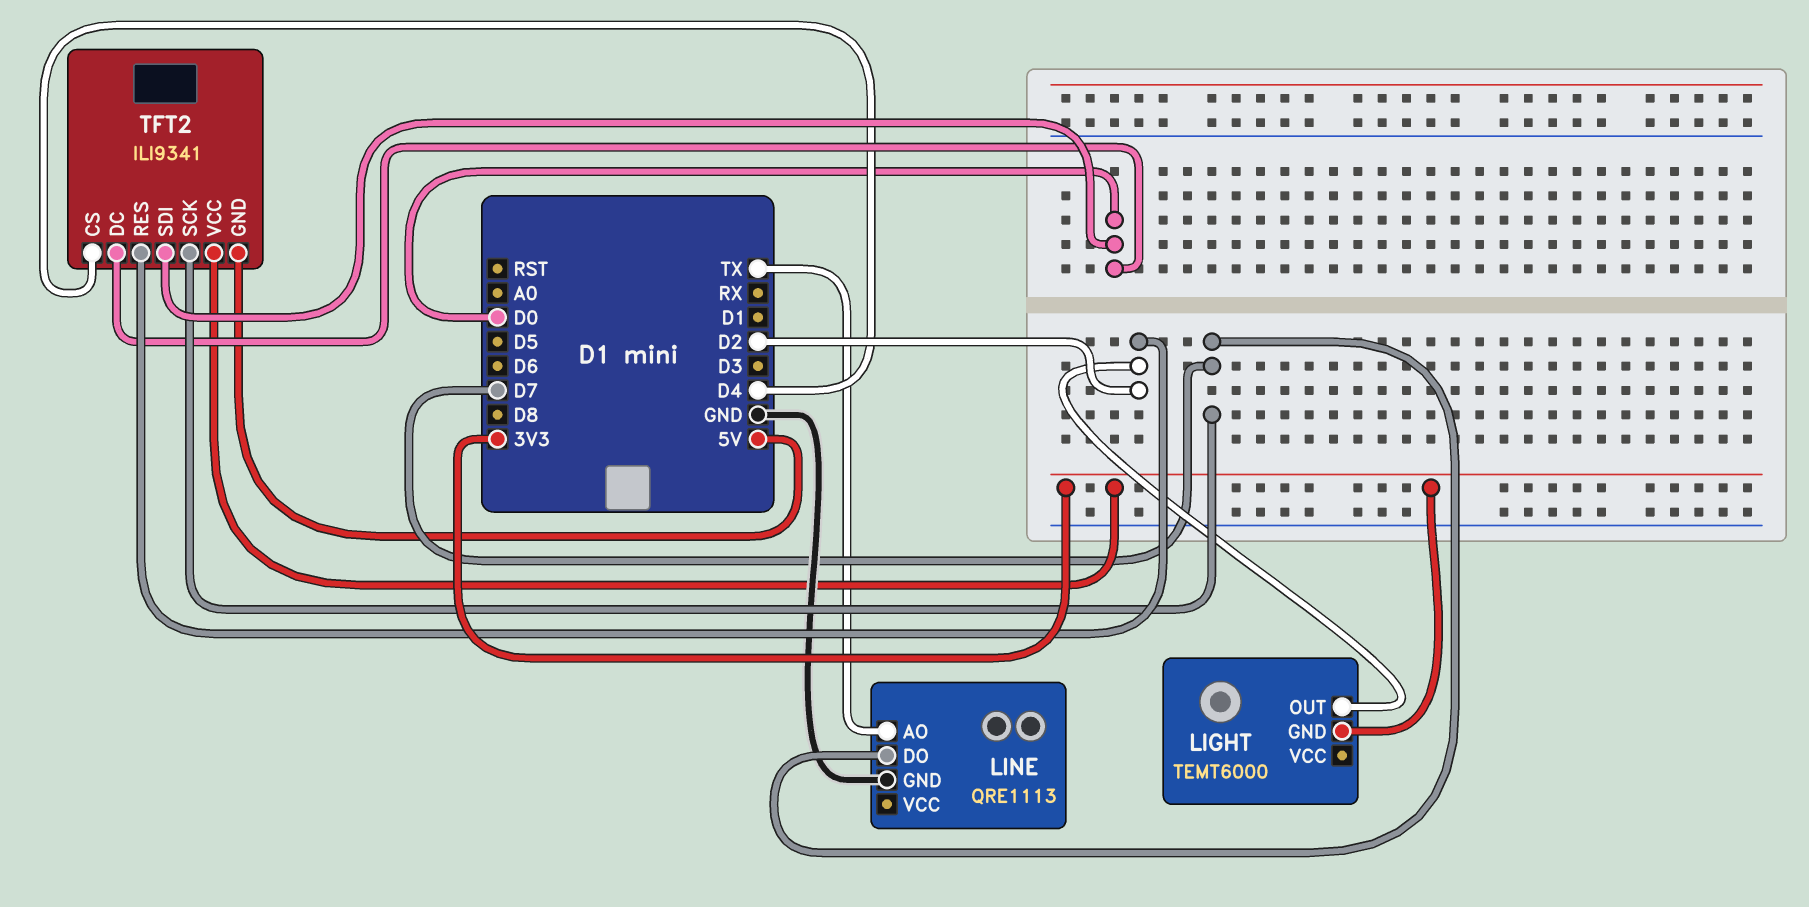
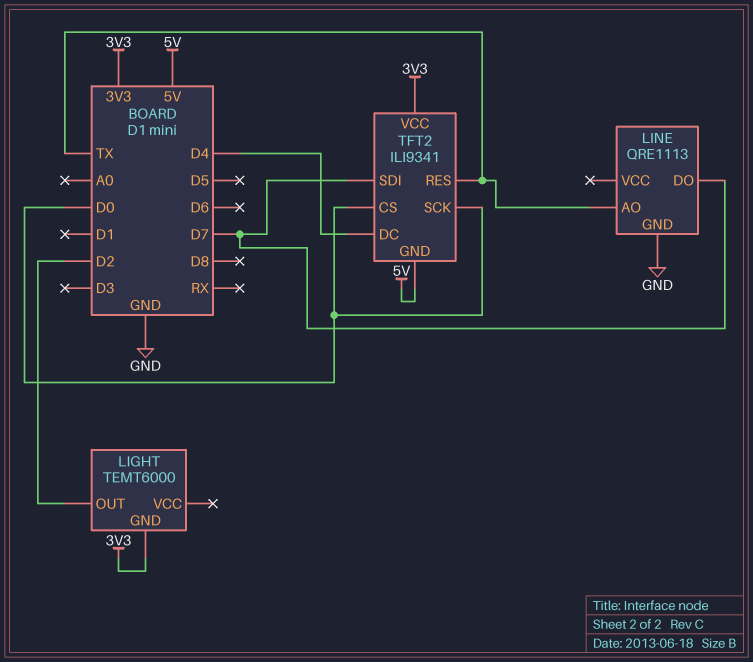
TFT2 pin CS: D4 -> D0
TFT2 pin DC: D0 -> D4
TFT2 pin RES: D2 -> TX
TFT2 pin SCK: D7 -> D0
TFT2 pin SDI: D0 -> D7

